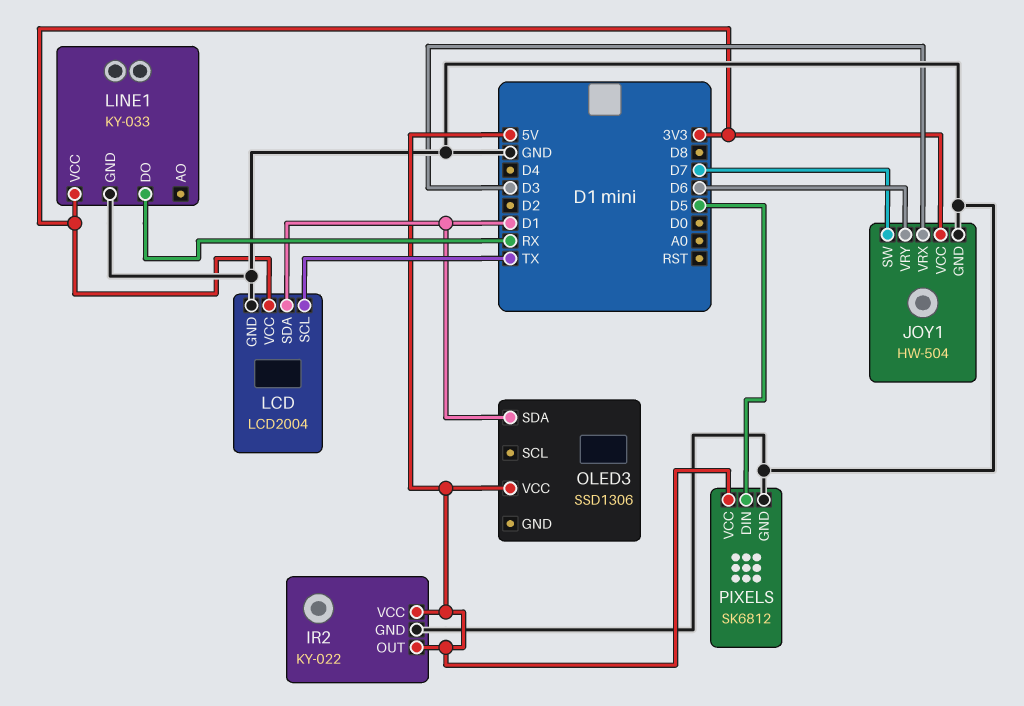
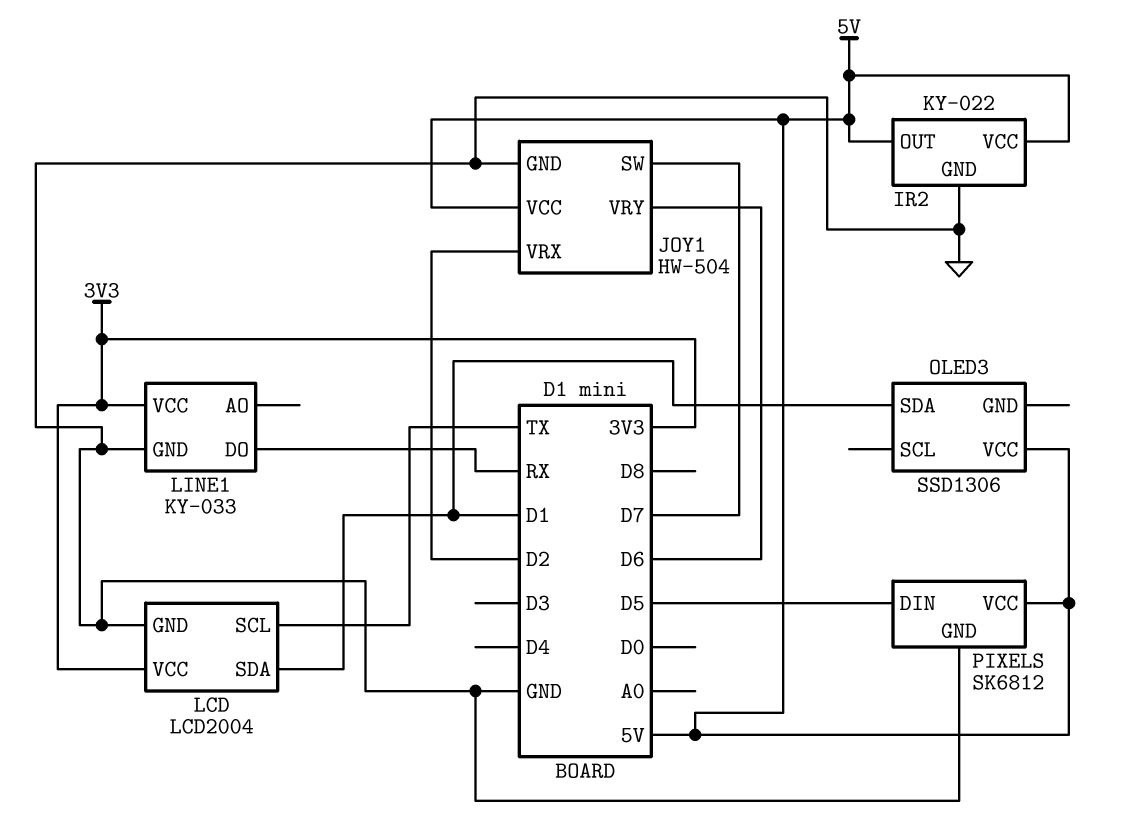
JOY1 pin VCC: 3V3 -> 5V
JOY1 pin VRX: D3 -> D2

